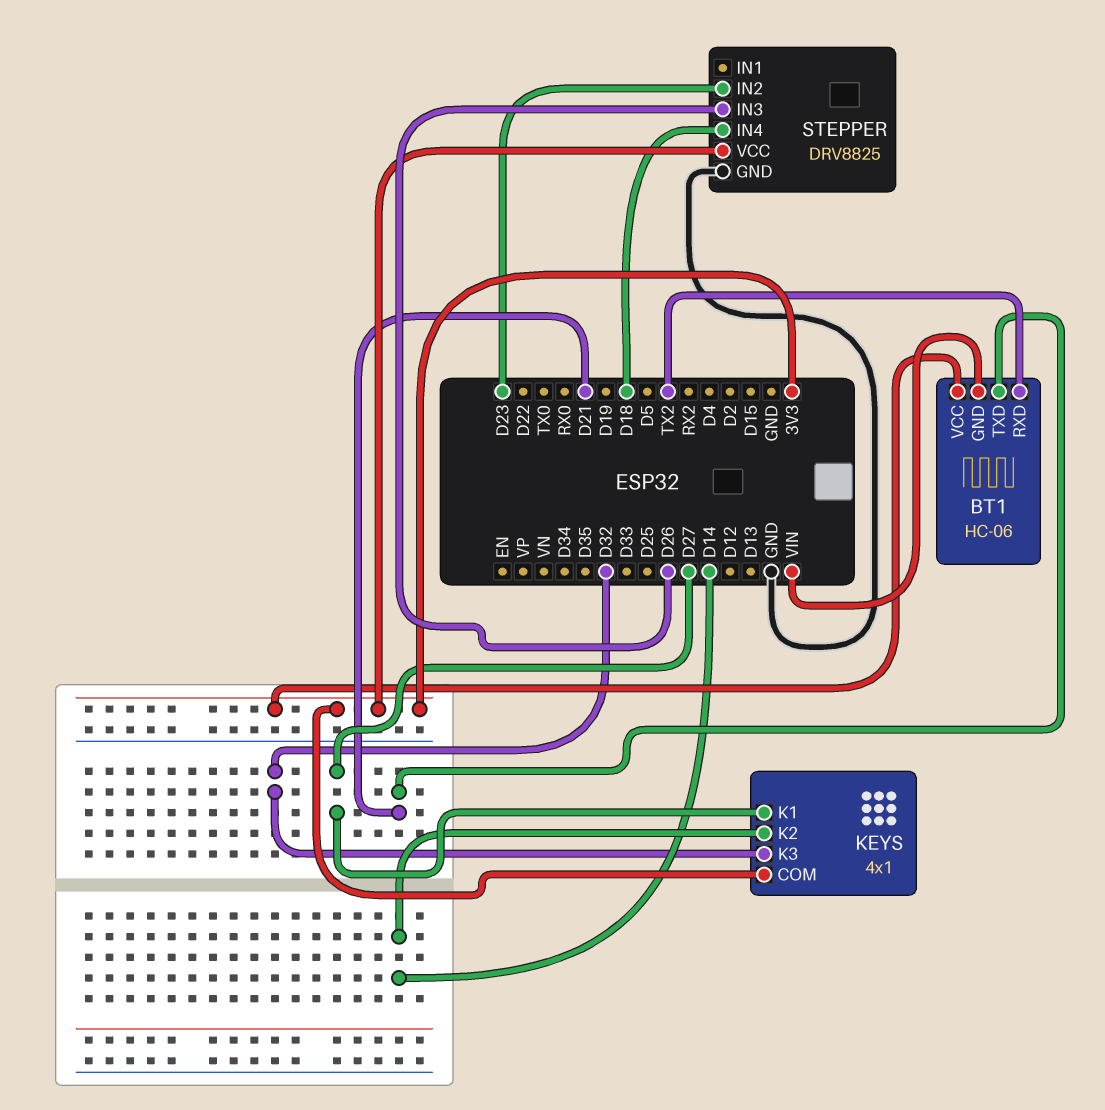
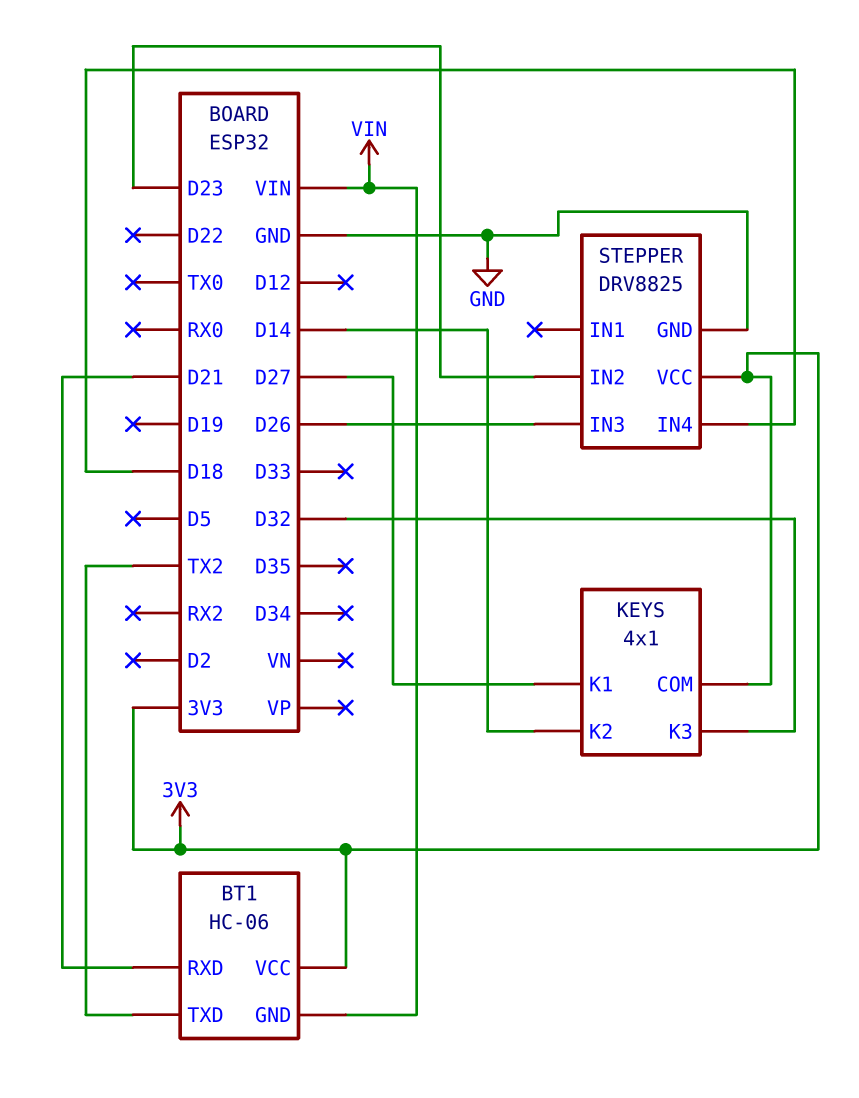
BT1 pin RXD: TX2 -> D21
BT1 pin TXD: D21 -> TX2

